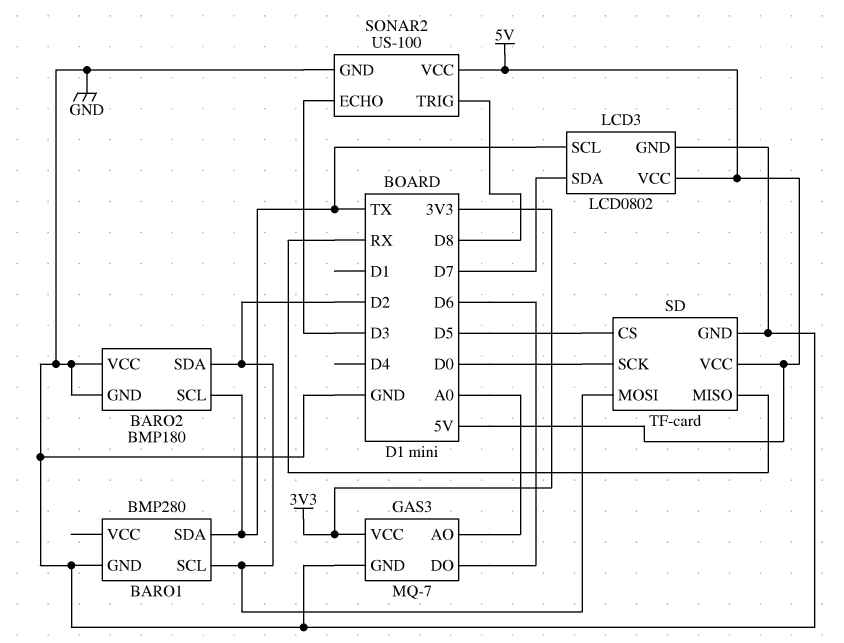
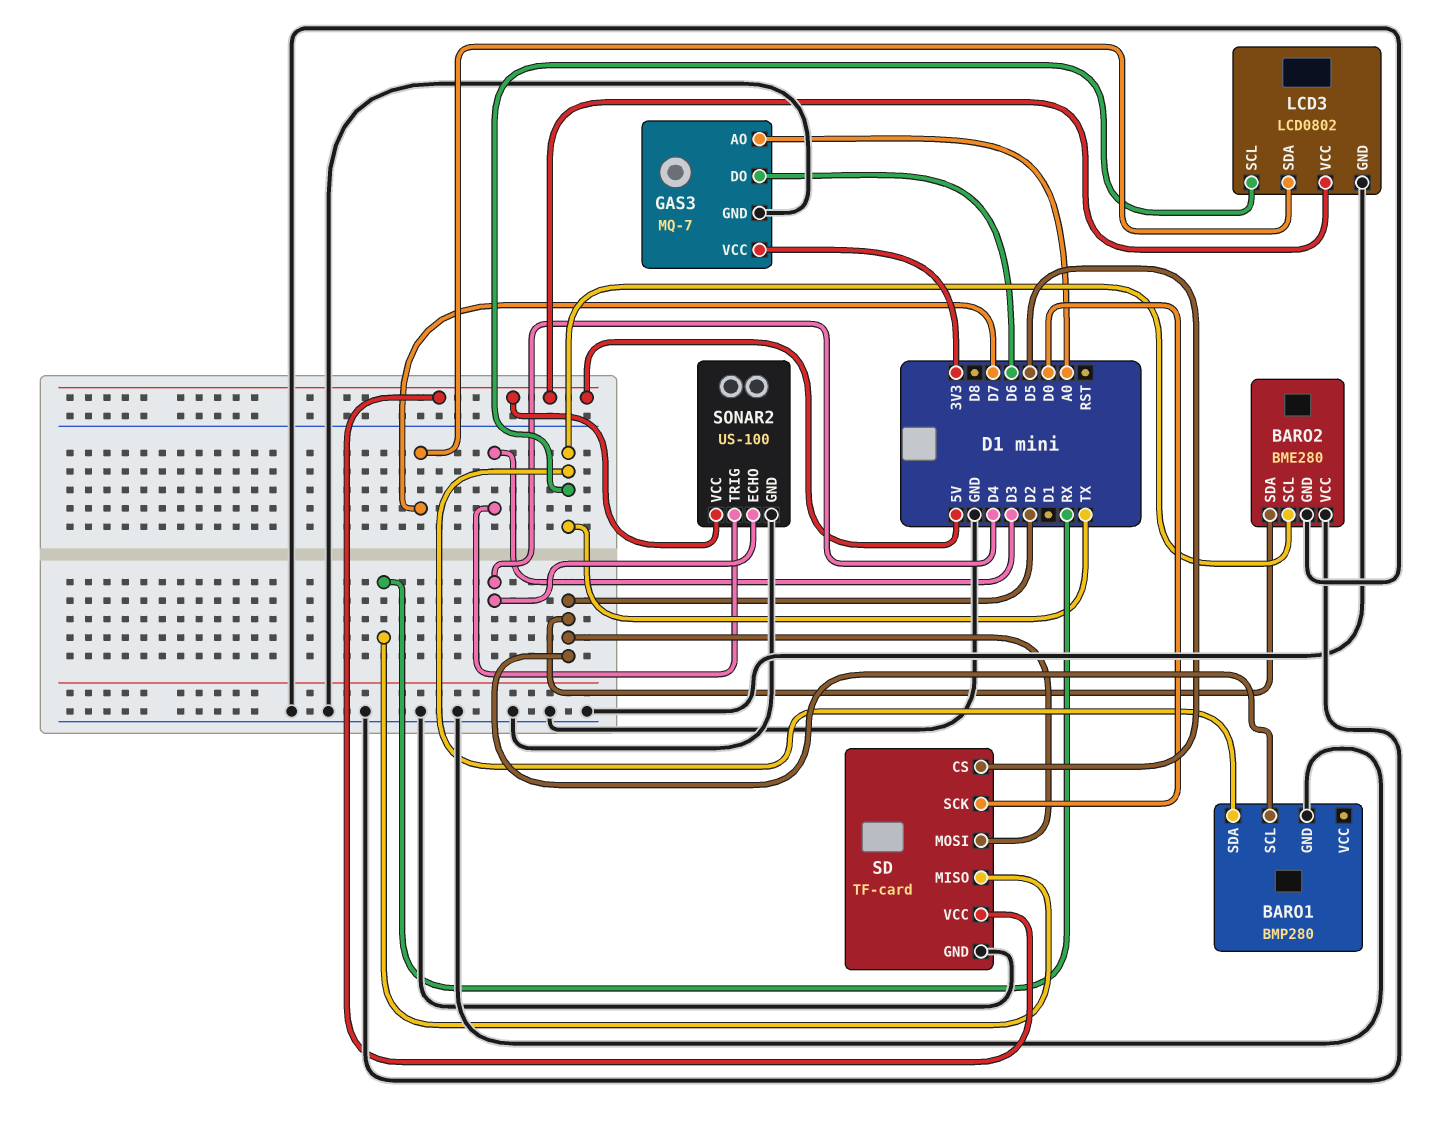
BARO2: BMP180 -> BME280
SONAR2 pin ECHO: D3 -> D4
SONAR2 pin TRIG: D8 -> D3

